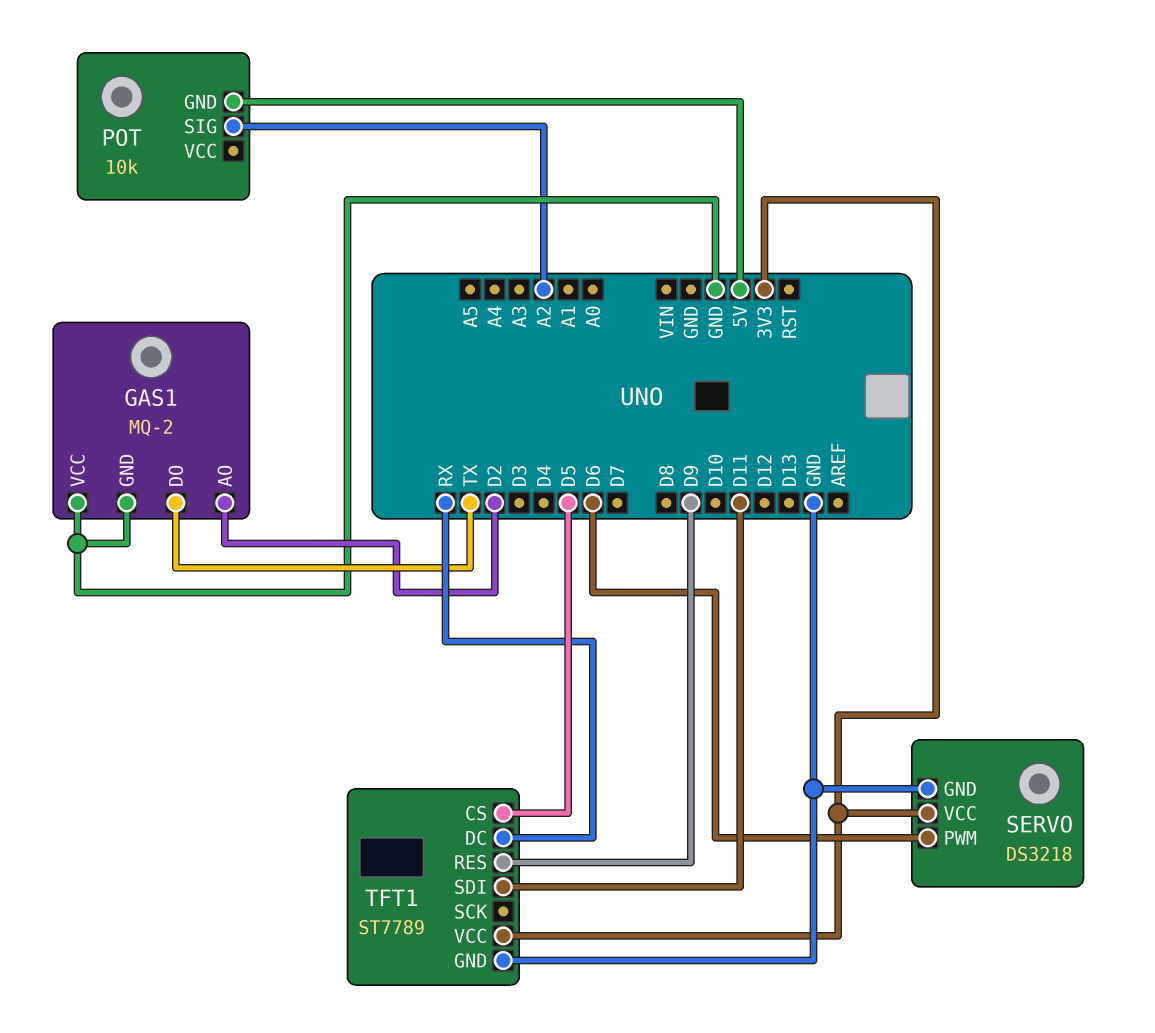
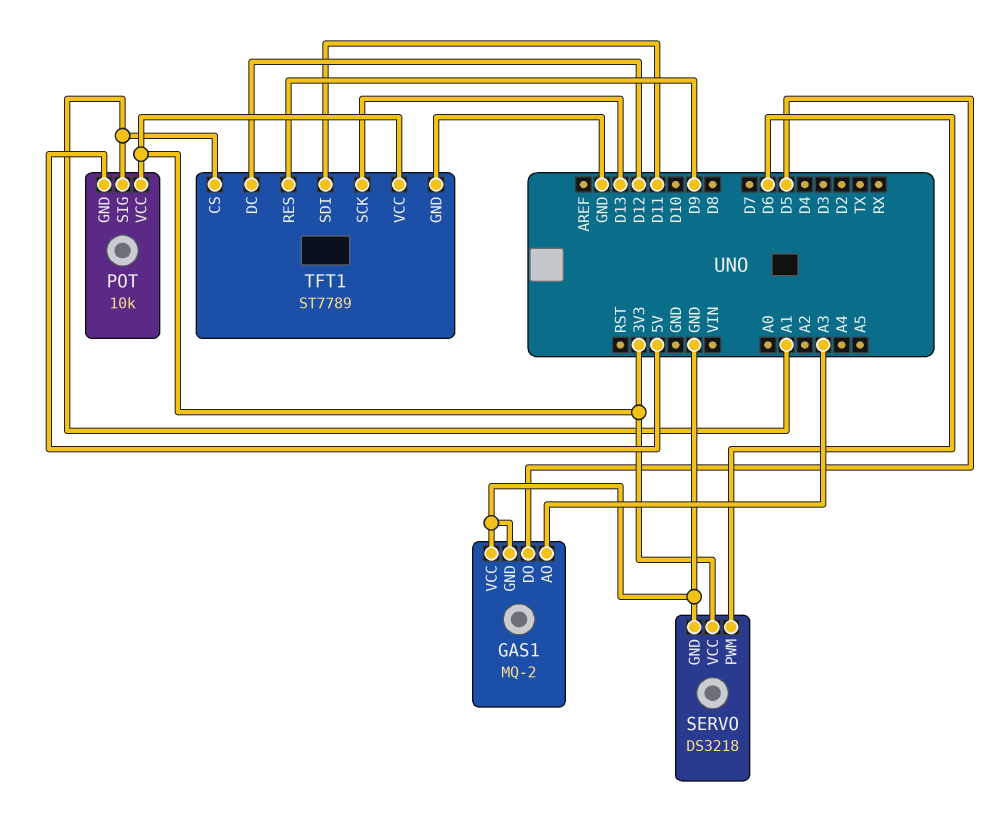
GAS1 pin AO: D2 -> A3
GAS1 pin DO: TX -> D5
POT pin SIG: A2 -> A1
POT pin VCC: none -> 3V3
TFT1 pin CS: D5 -> A1
TFT1 pin DC: RX -> D12
TFT1 pin SCK: none -> D13

